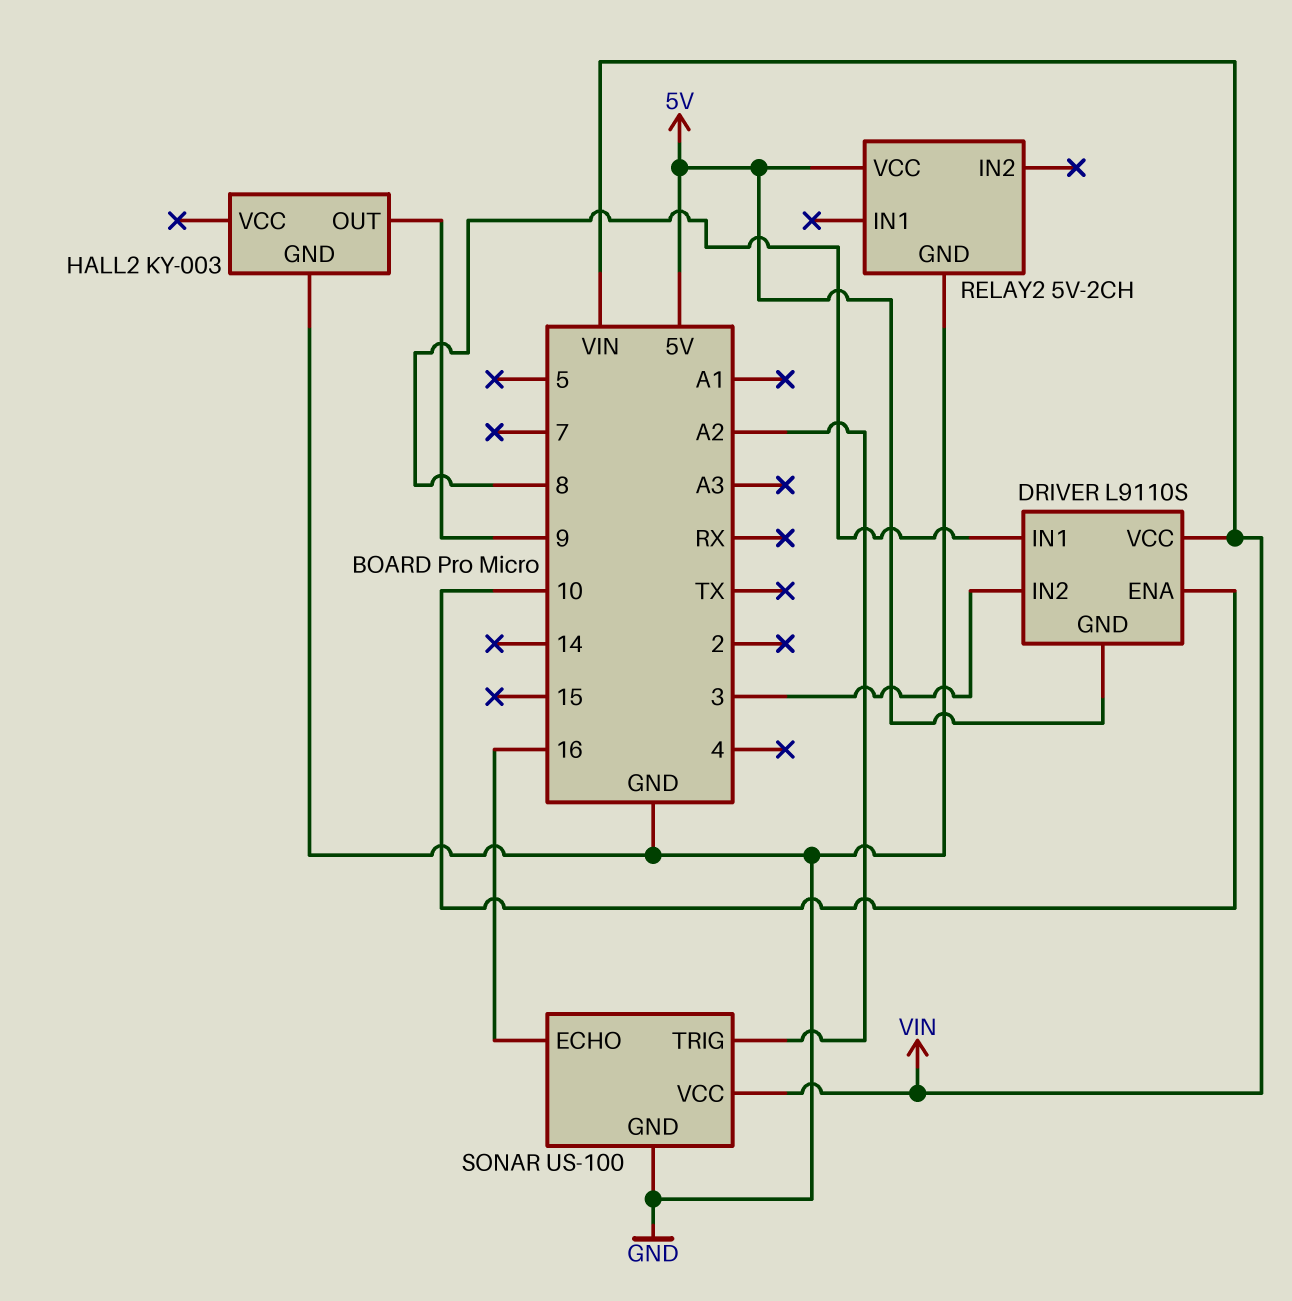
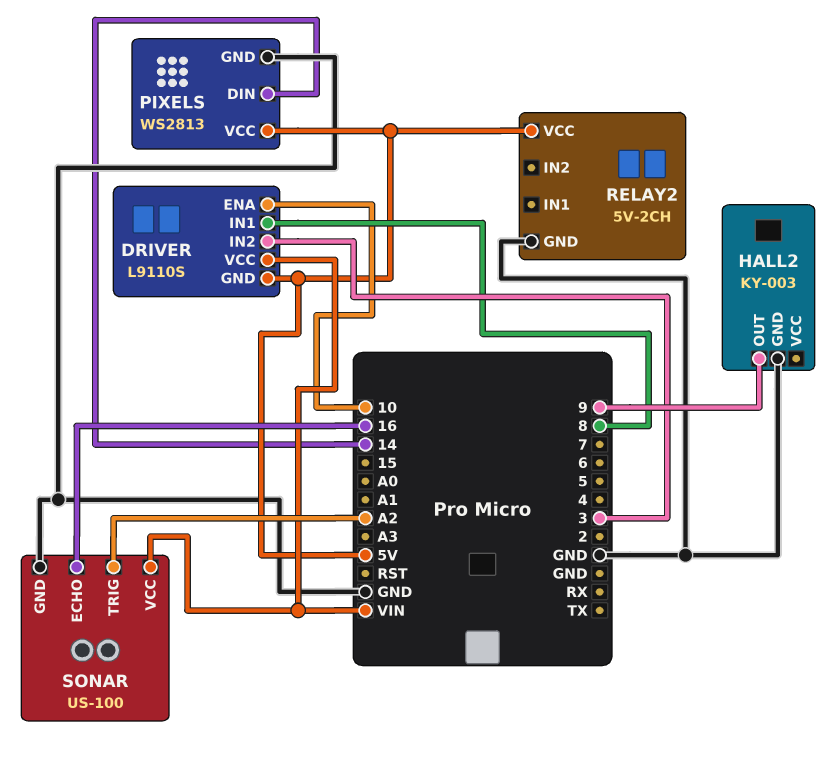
PIXELS: none -> WS2813
PIXELS pin DIN: none -> 14
PIXELS pin GND: none -> GND
PIXELS pin VCC: none -> 5V

